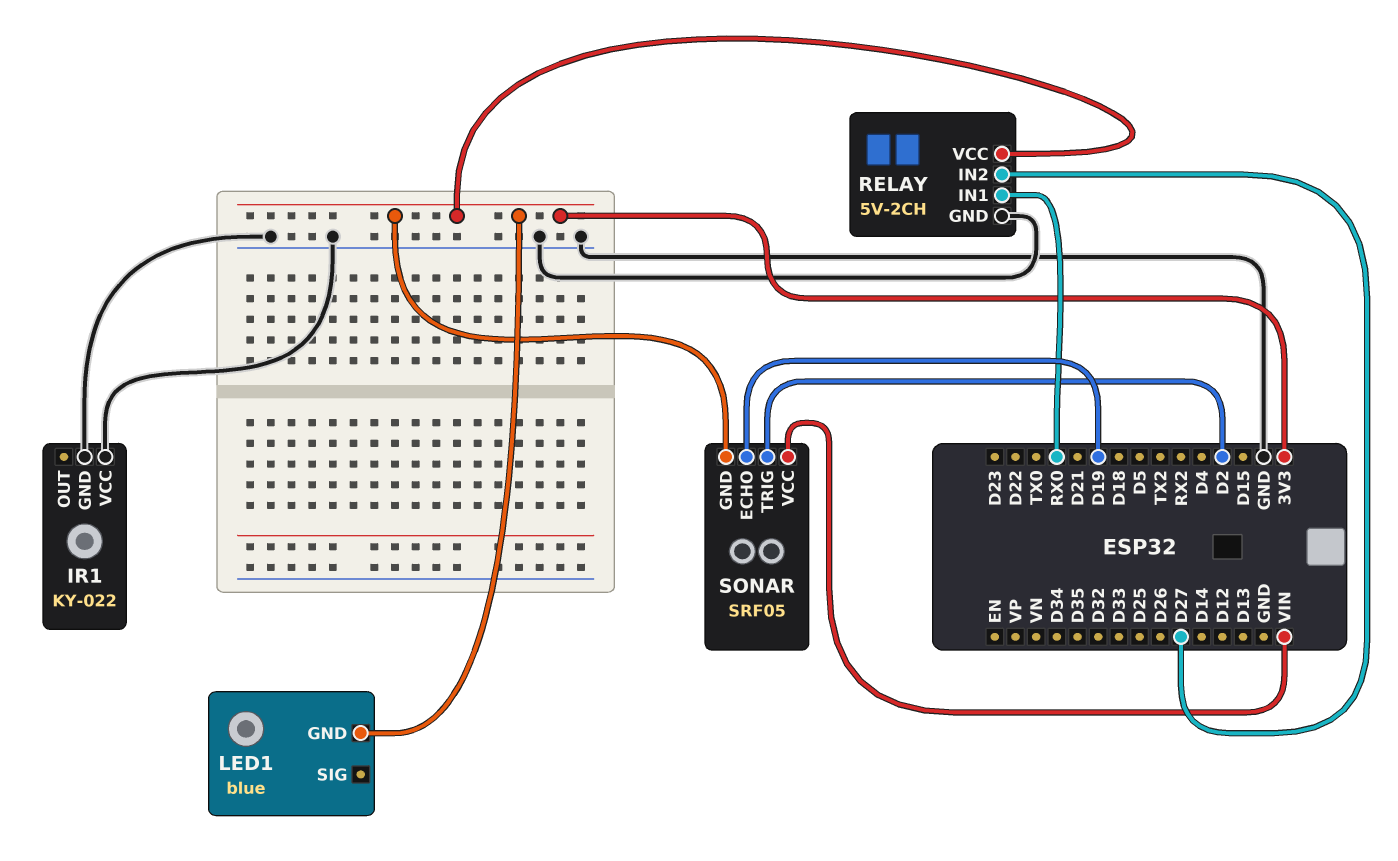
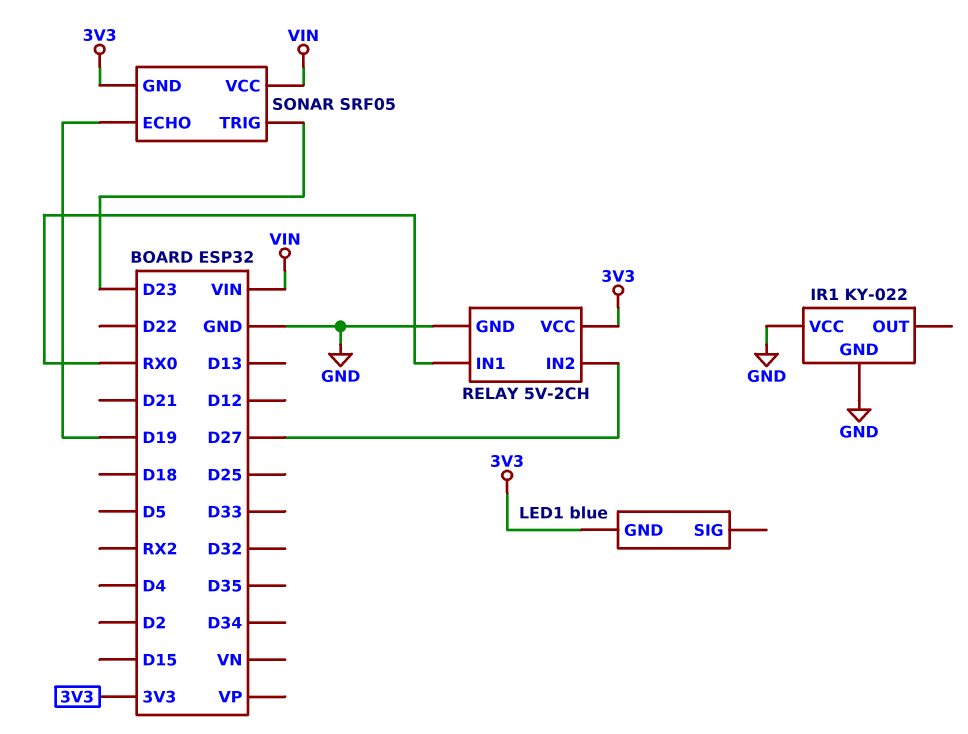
SONAR pin TRIG: D2 -> D23

